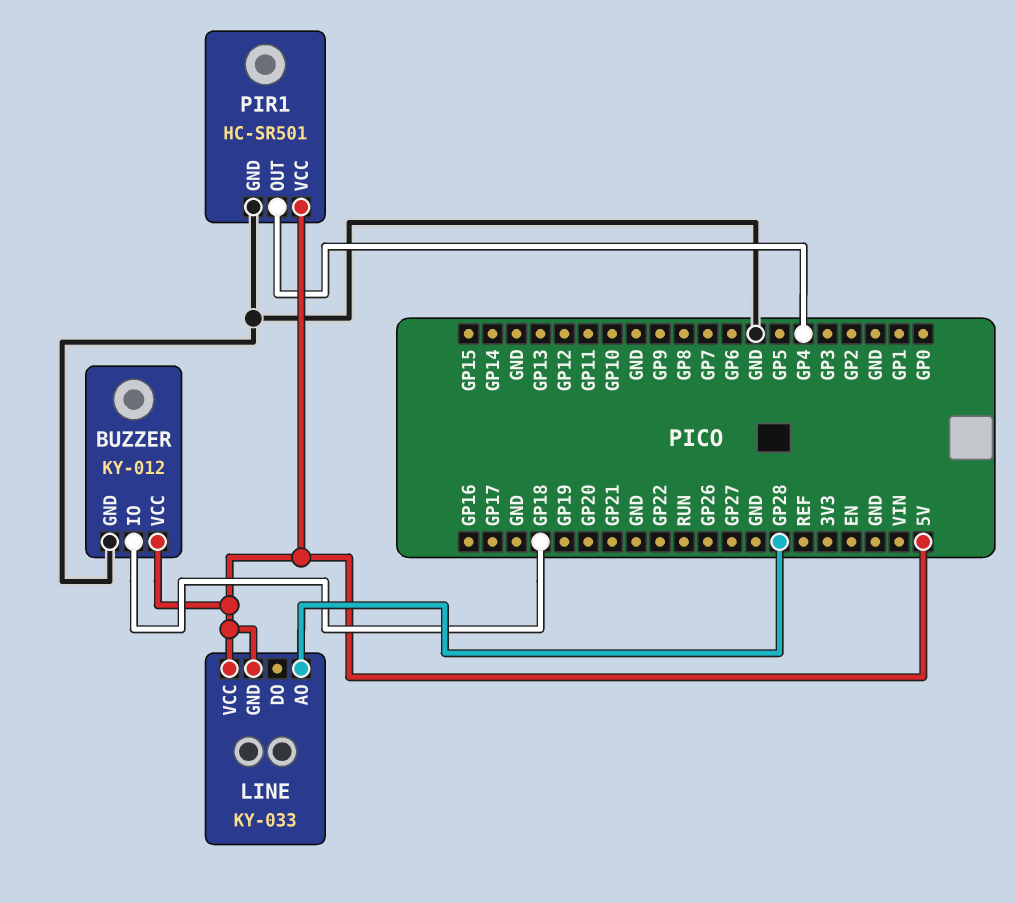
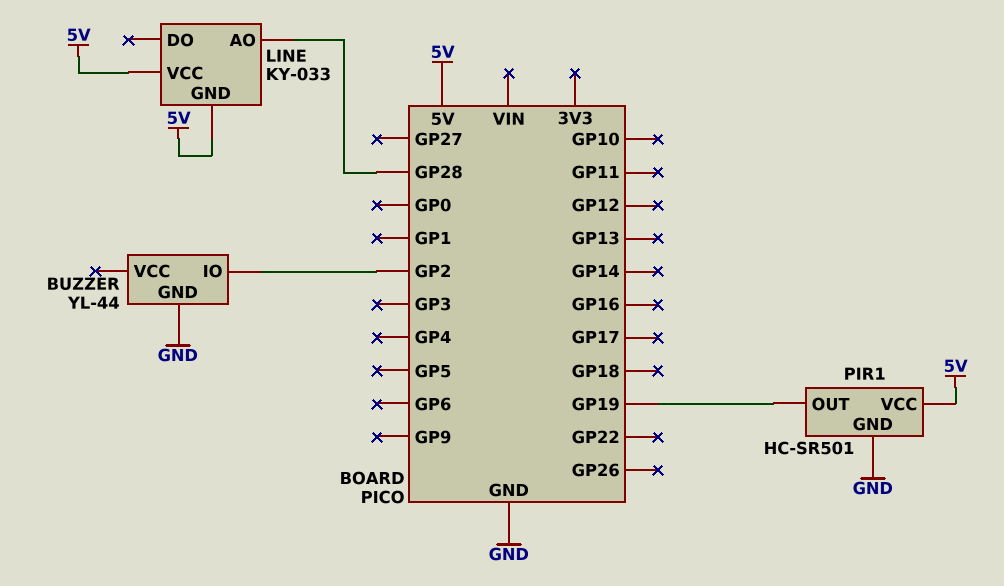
BUZZER: KY-012 -> YL-44
BUZZER pin IO: GP18 -> GP2
BUZZER pin VCC: 5V -> none
PIR1 pin OUT: GP4 -> GP19

